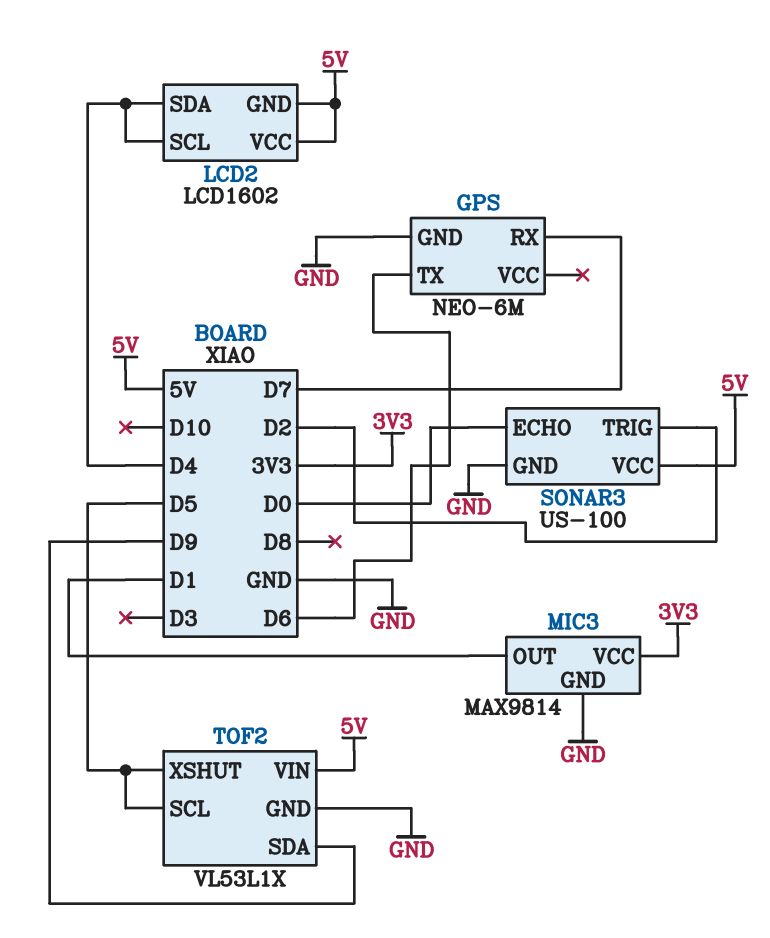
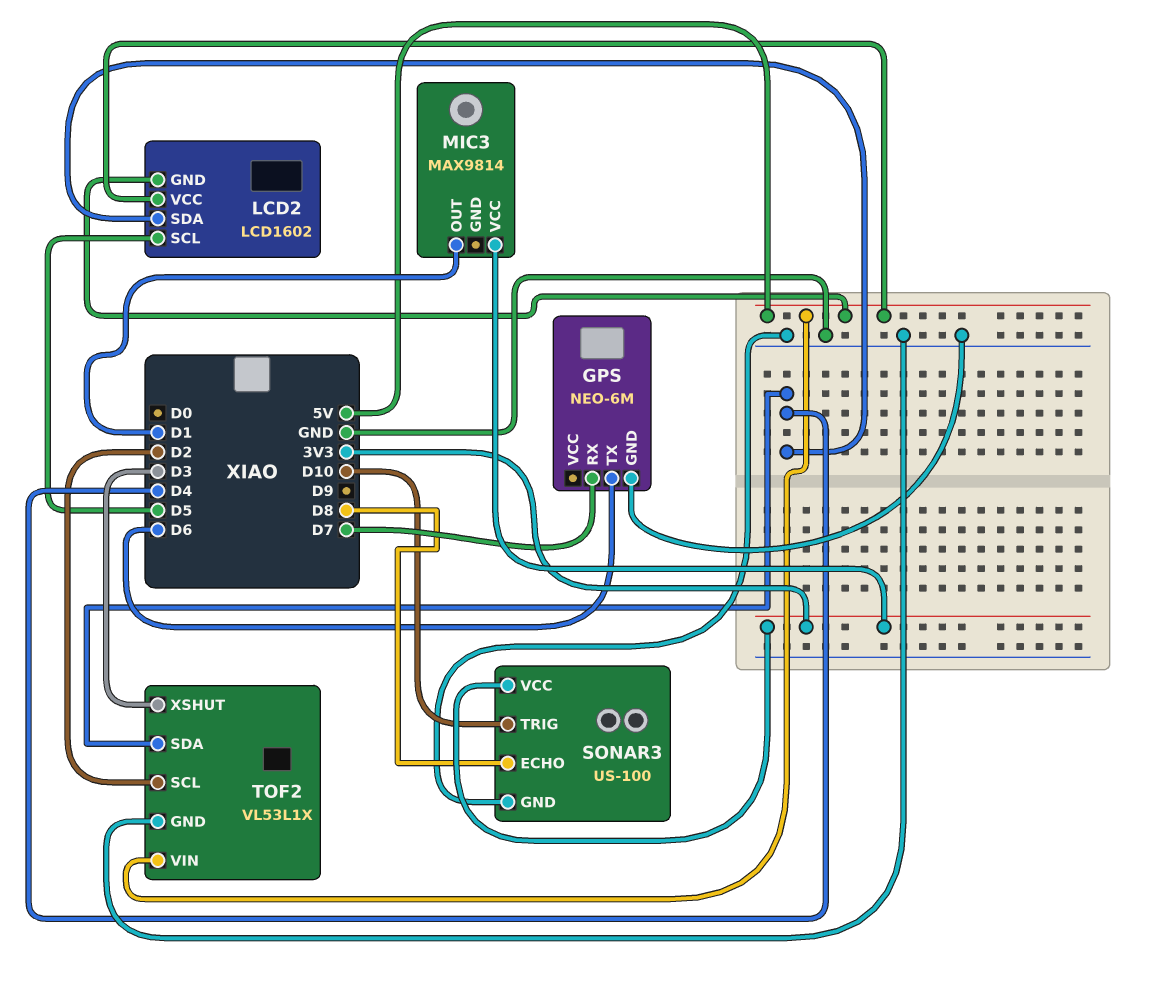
LCD2 pin SCL: D4 -> D5
MIC3 pin GND: GND -> none
SONAR3 pin ECHO: D0 -> D8
SONAR3 pin TRIG: D2 -> D10
SONAR3 pin VCC: 5V -> 3V3
TOF2 pin SCL: D5 -> D2
TOF2 pin SDA: D9 -> D4
TOF2 pin XSHUT: D5 -> D3

